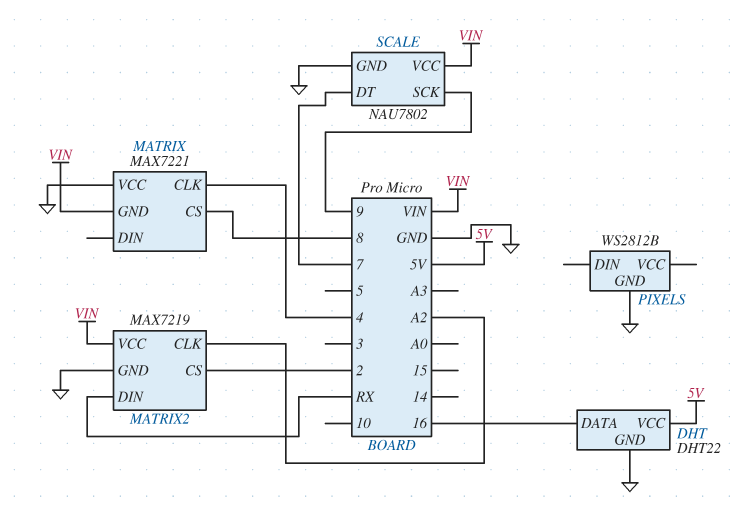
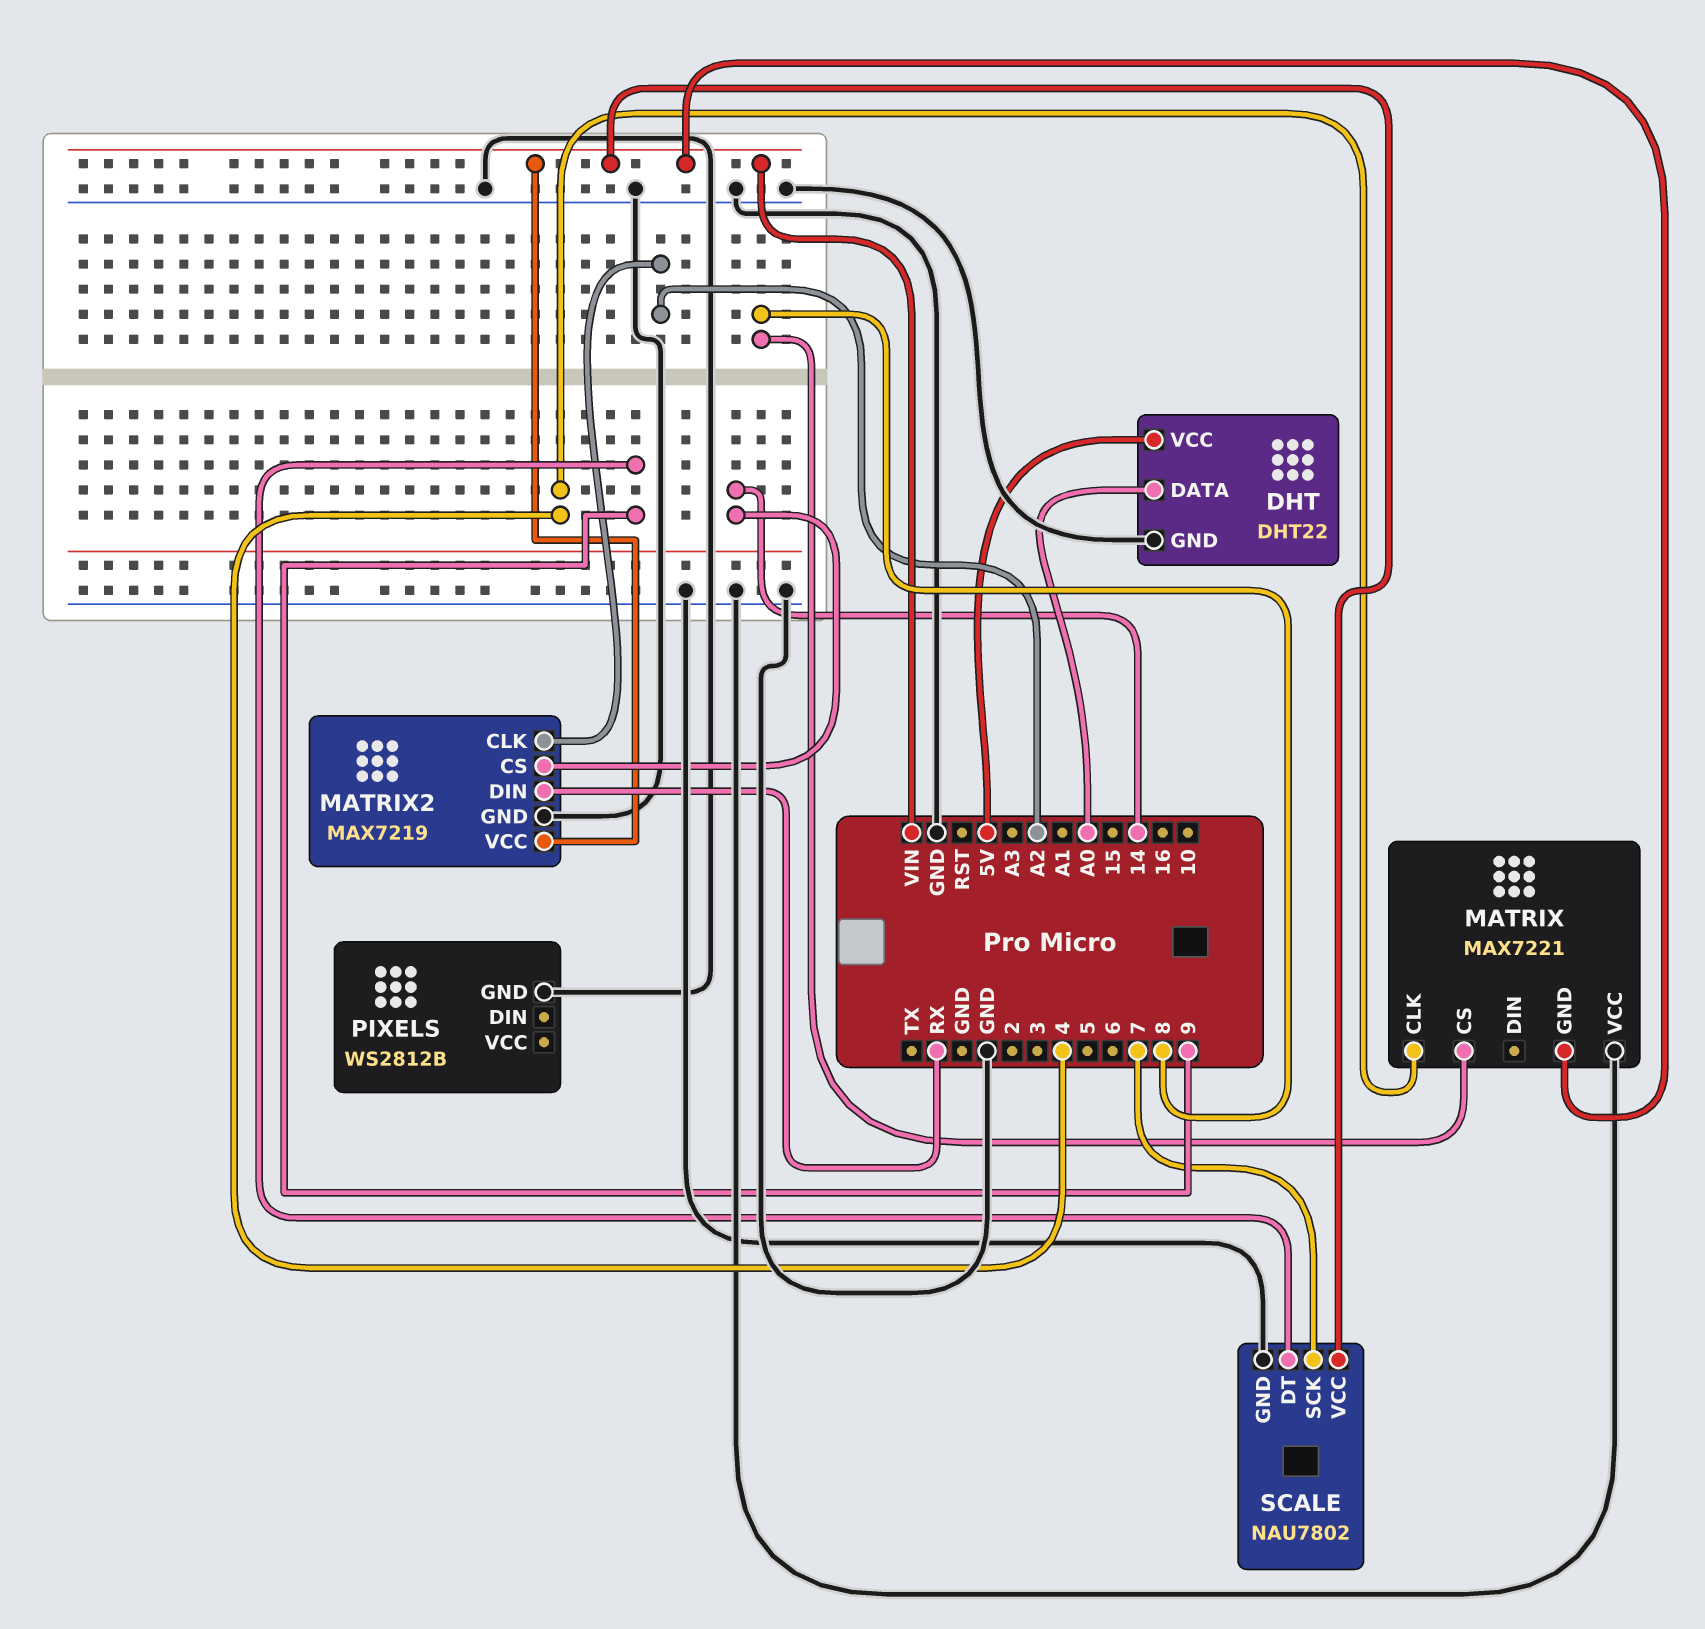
DHT pin DATA: 16 -> A0
MATRIX2 pin CS: 2 -> 14
SCALE pin DT: 7 -> 9
SCALE pin SCK: 9 -> 7

